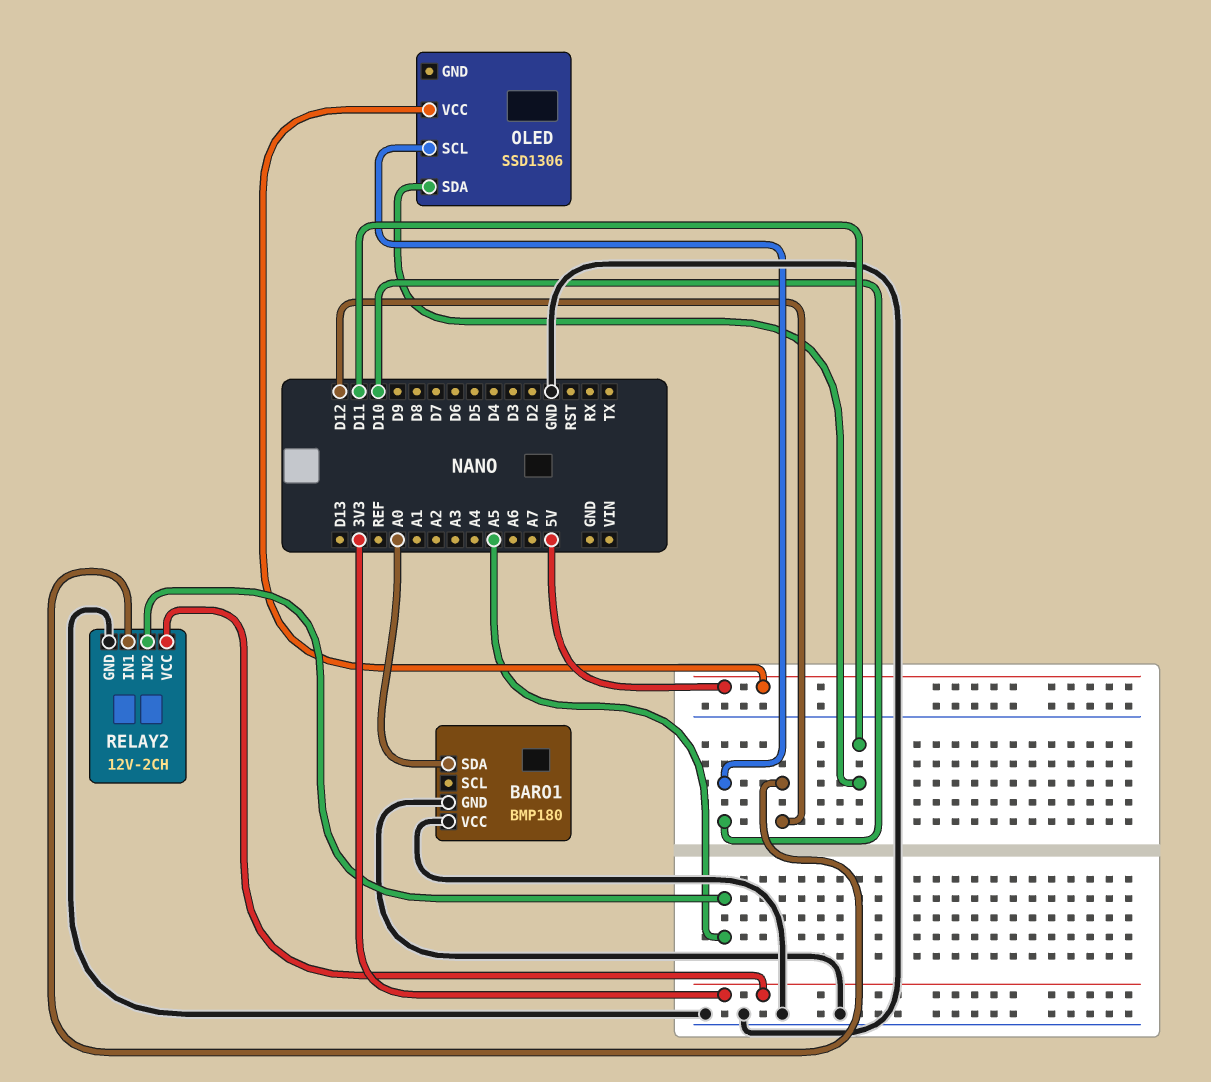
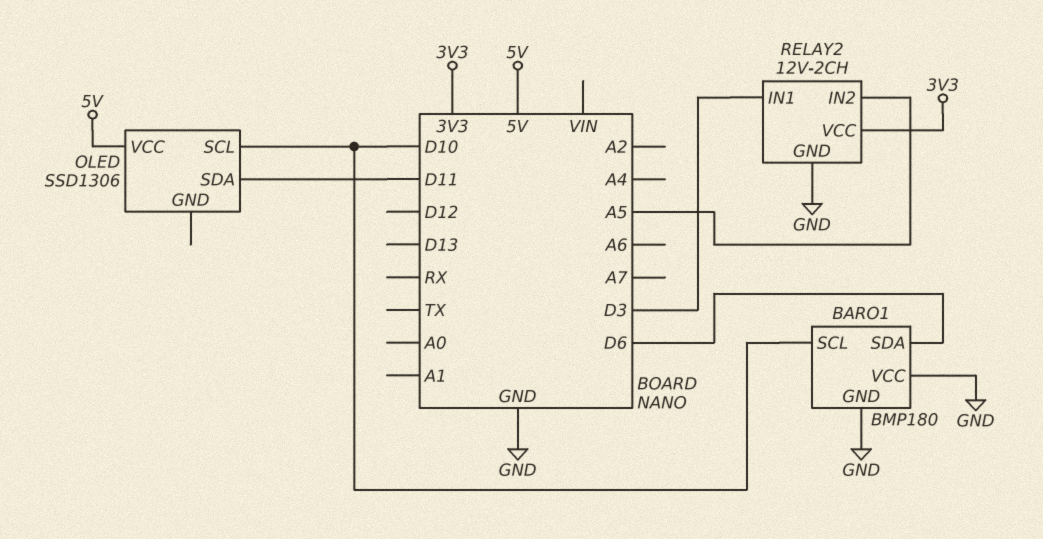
BARO1 pin SCL: none -> D10
BARO1 pin SDA: A0 -> D6
RELAY2 pin IN1: D12 -> D3

